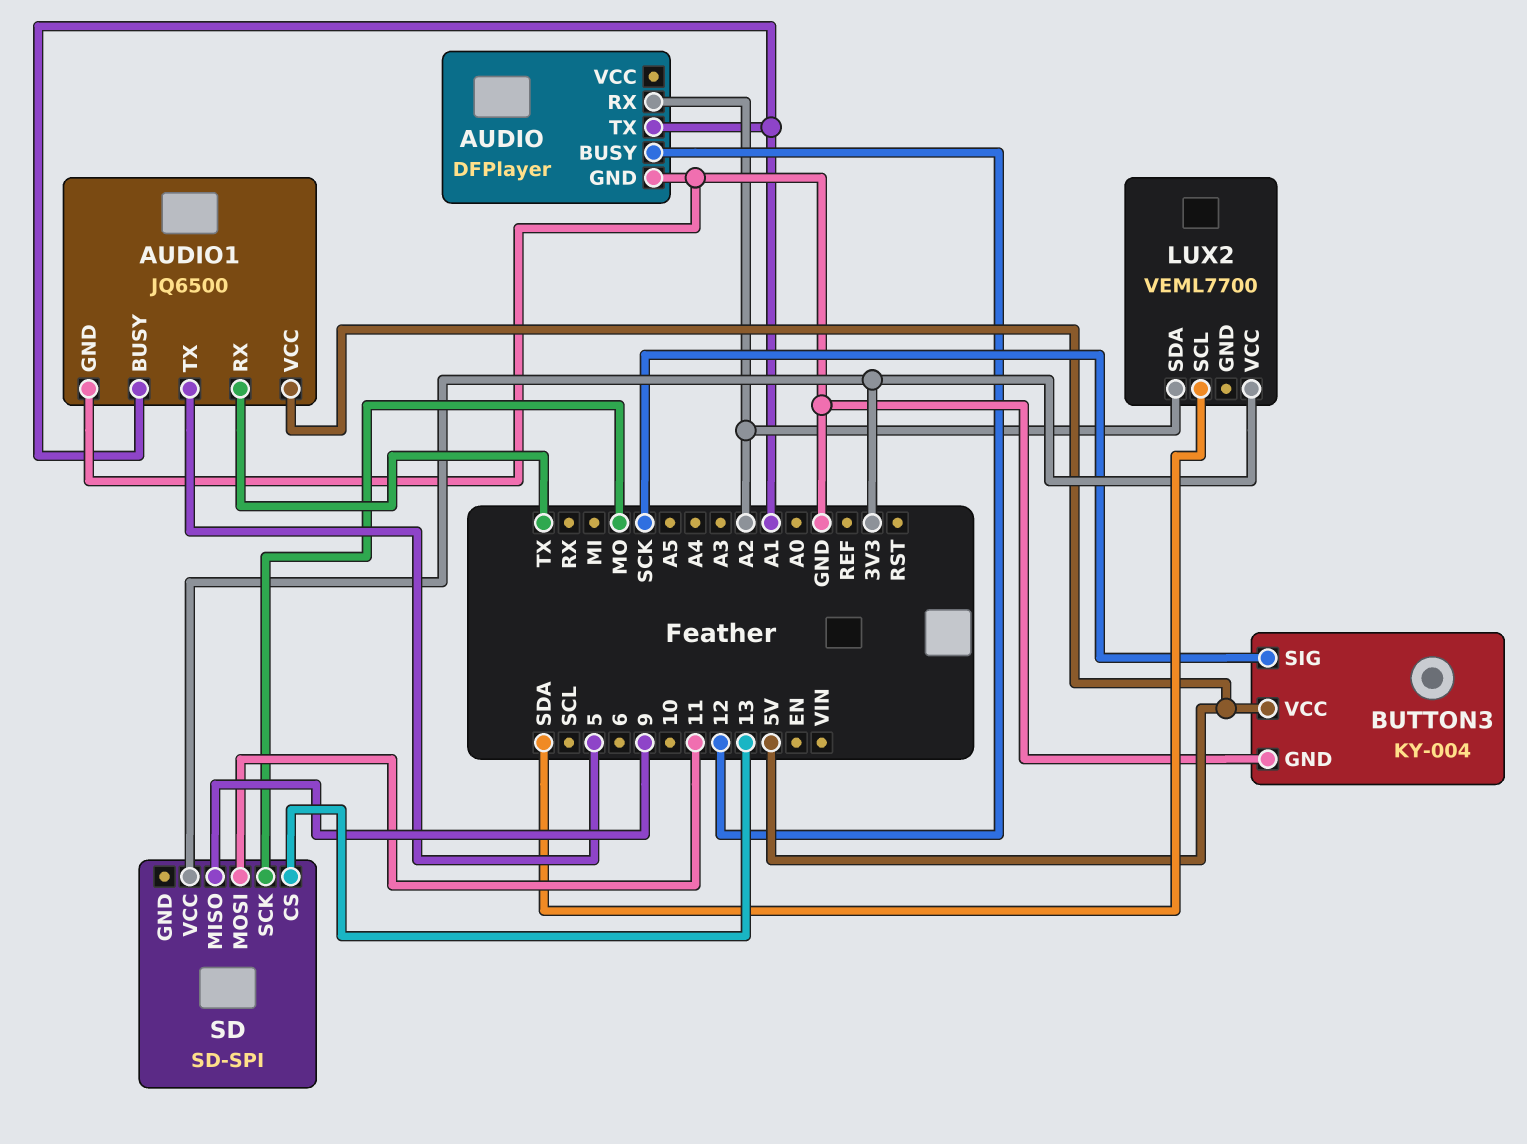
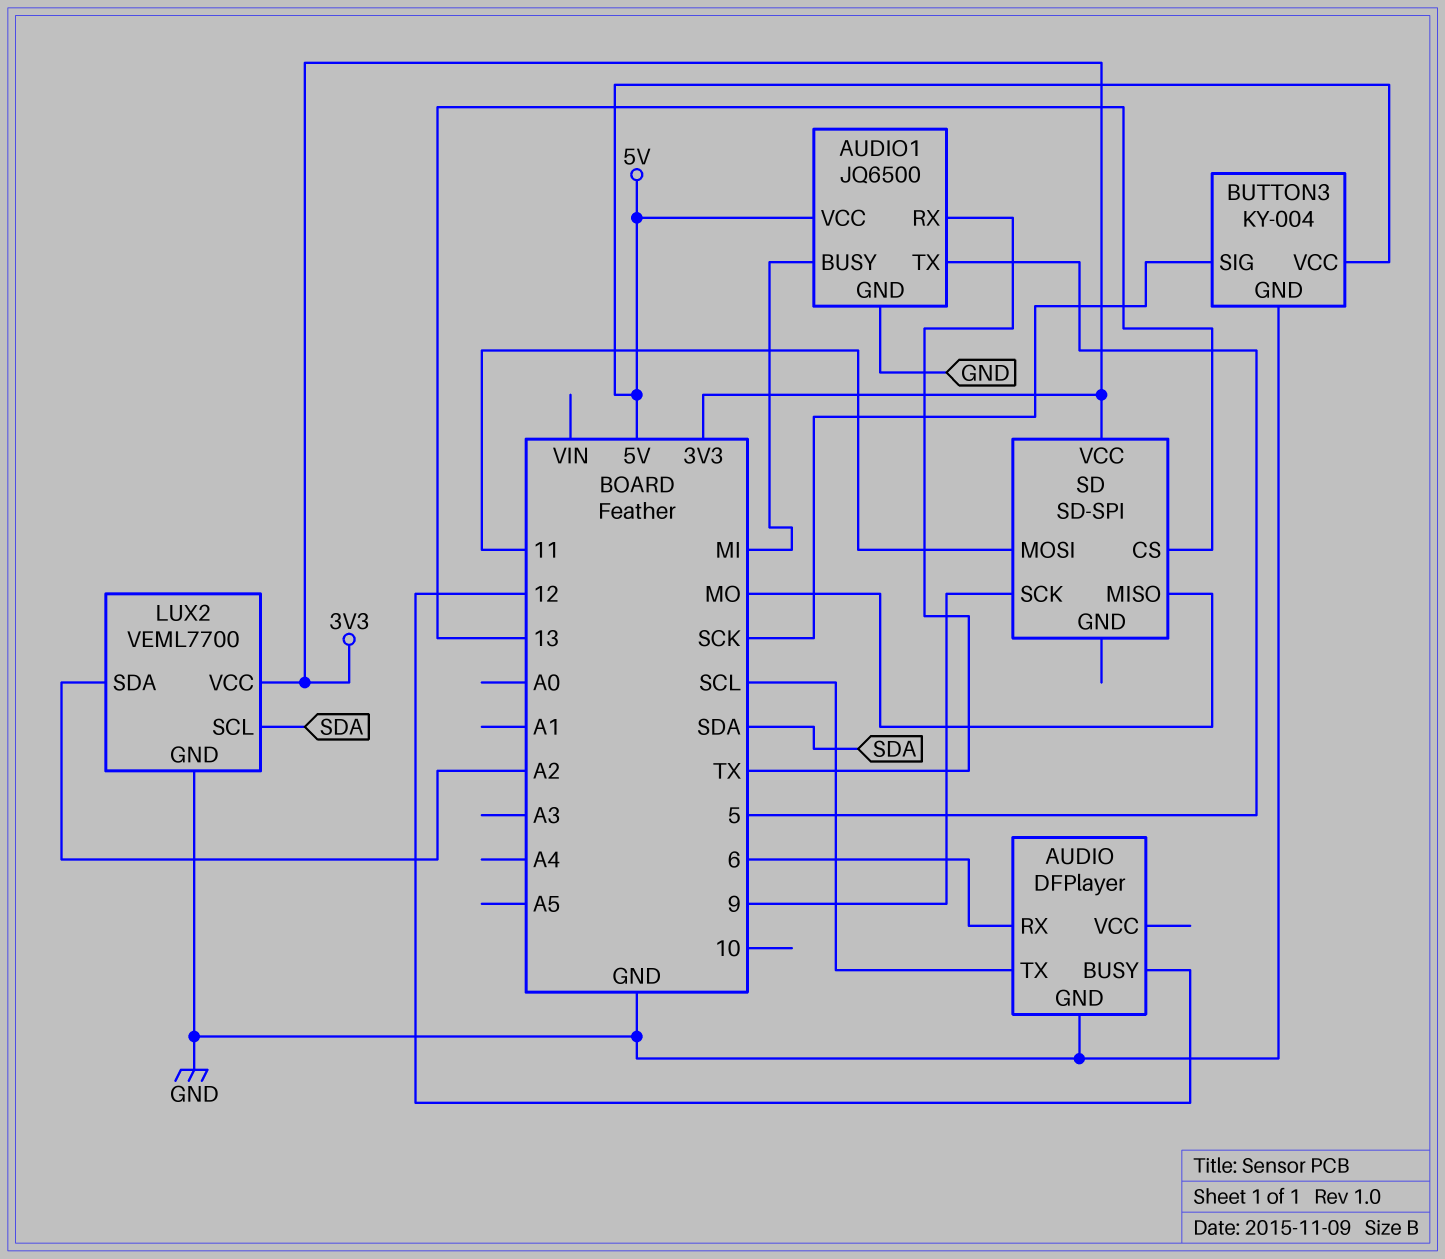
AUDIO pin RX: A2 -> 6
AUDIO pin TX: A1 -> SCL
AUDIO1 pin BUSY: A1 -> MI
LUX2 pin GND: none -> GND
SD pin MISO: 9 -> MO
SD pin SCK: MO -> 9

